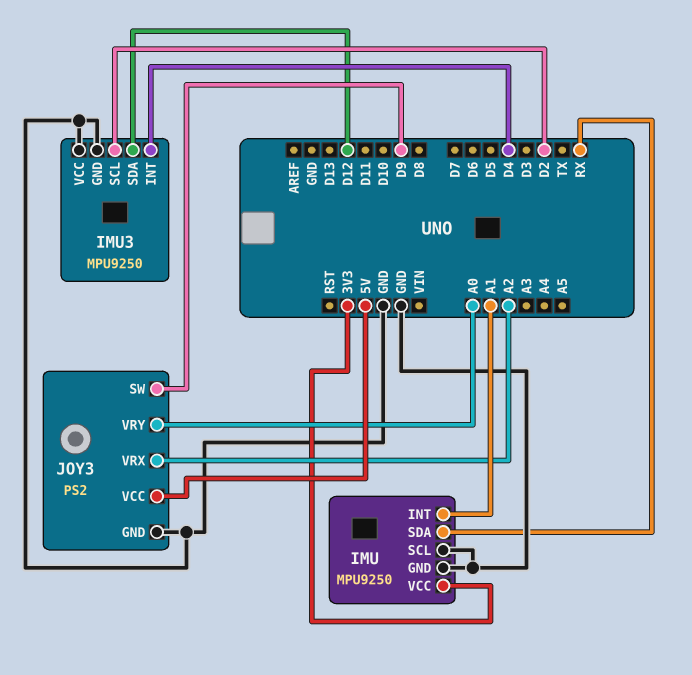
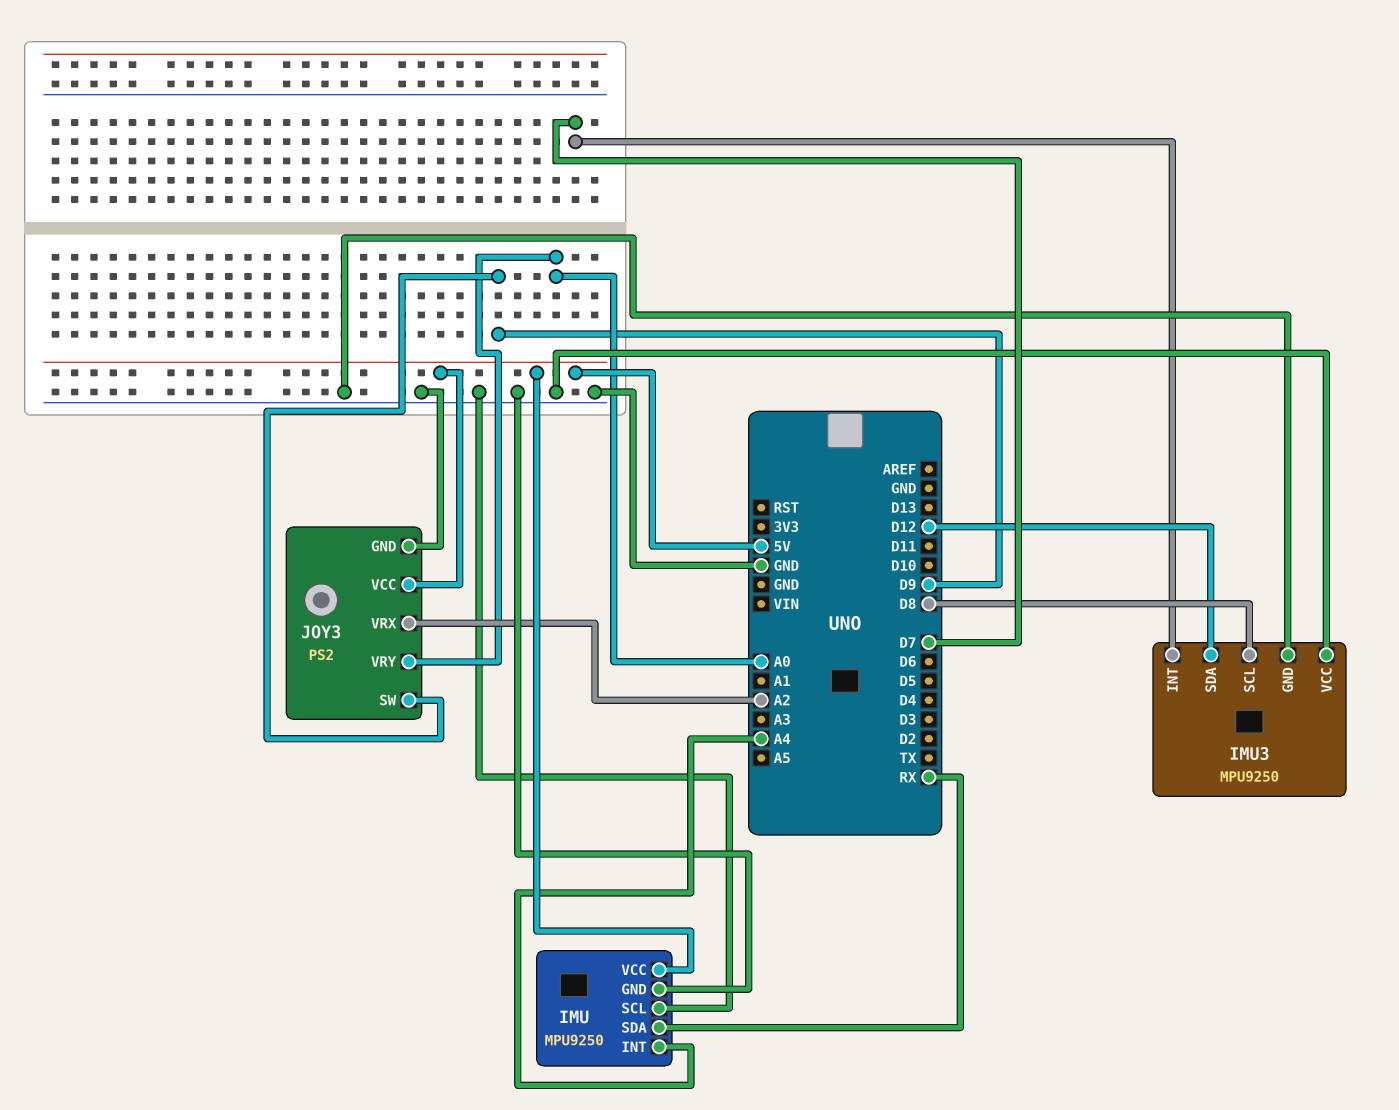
IMU pin INT: A1 -> A4
IMU pin VCC: 3V3 -> 5V
IMU3 pin INT: D4 -> D7
IMU3 pin SCL: D2 -> D8

